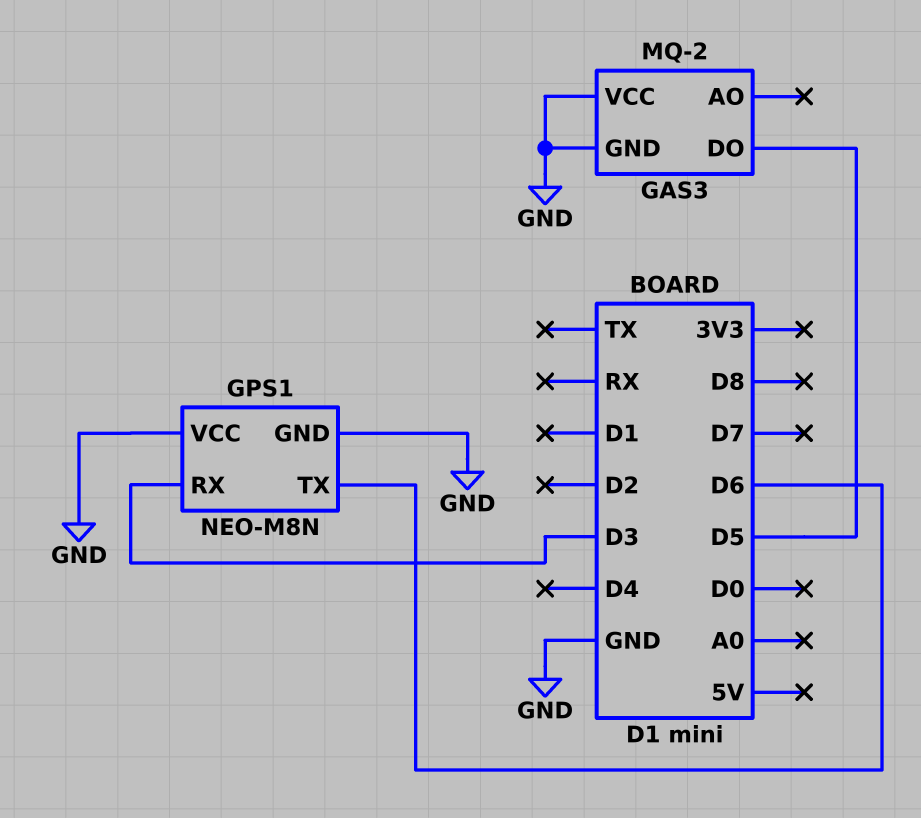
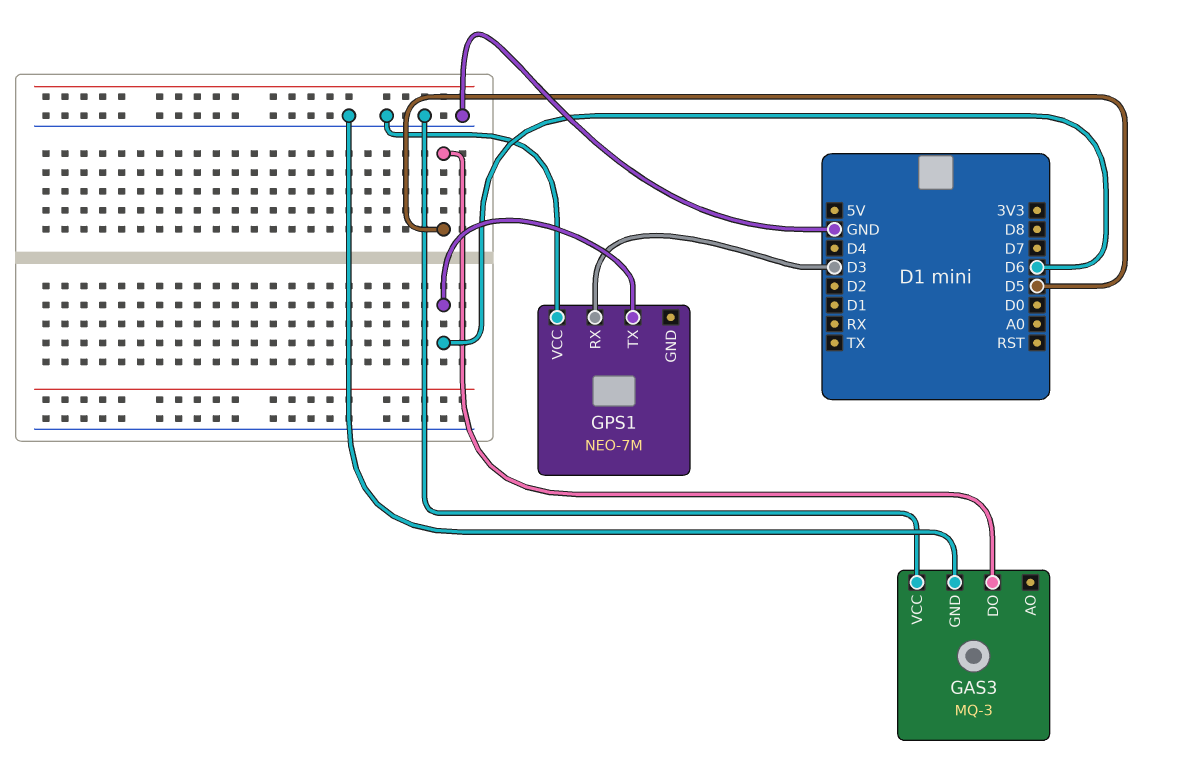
GAS3: MQ-2 -> MQ-3
GPS1: NEO-M8N -> NEO-7M
GPS1 pin GND: GND -> none

